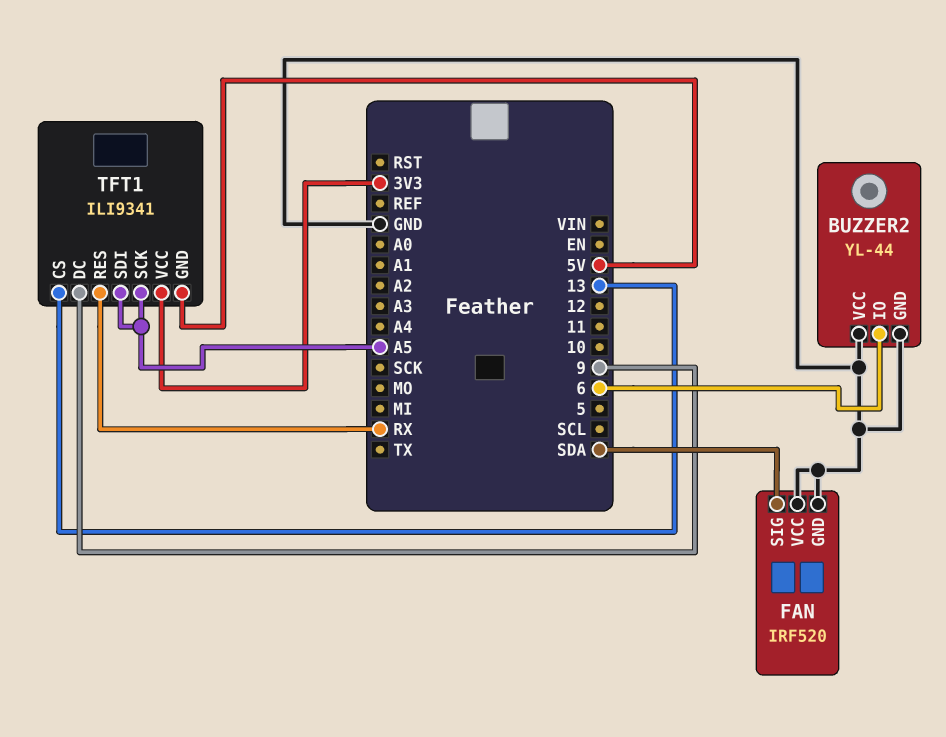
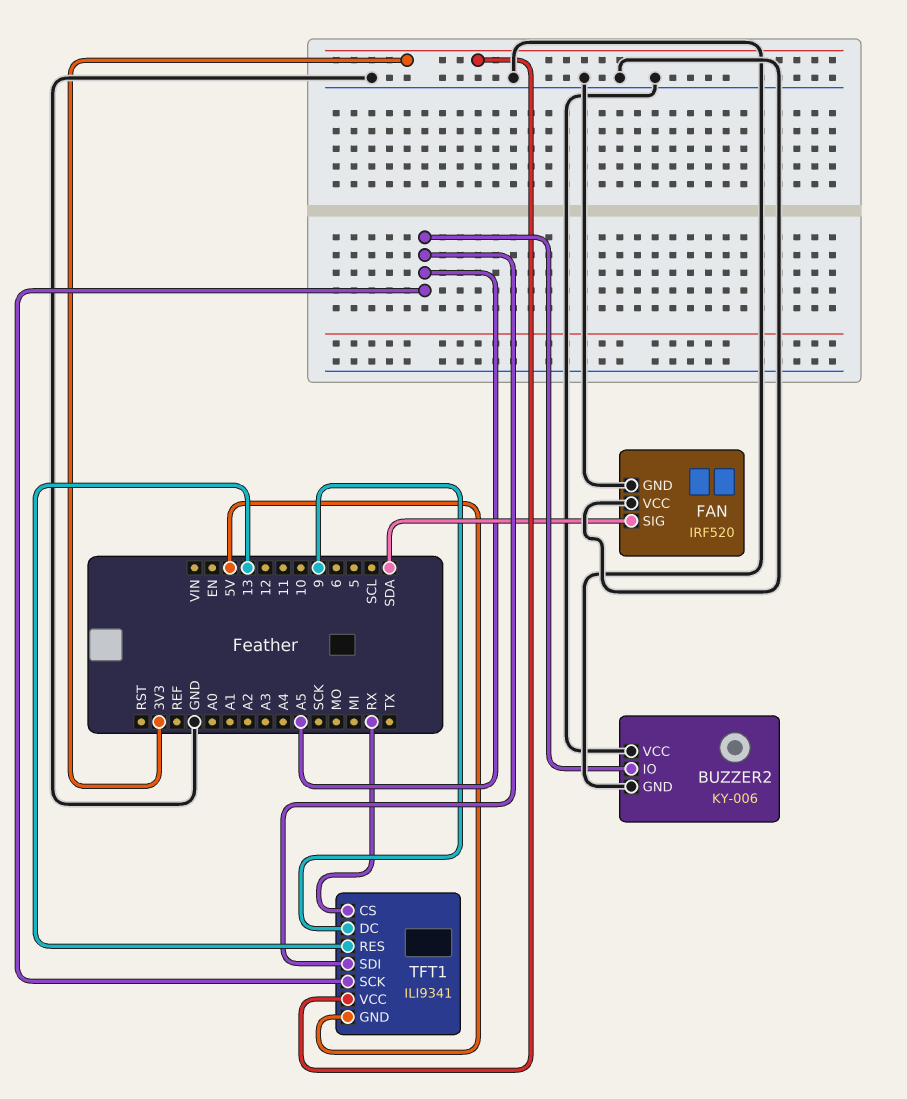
BUZZER2: YL-44 -> KY-006
BUZZER2 pin IO: 6 -> A5
TFT1 pin CS: 13 -> RX
TFT1 pin RES: RX -> 13

